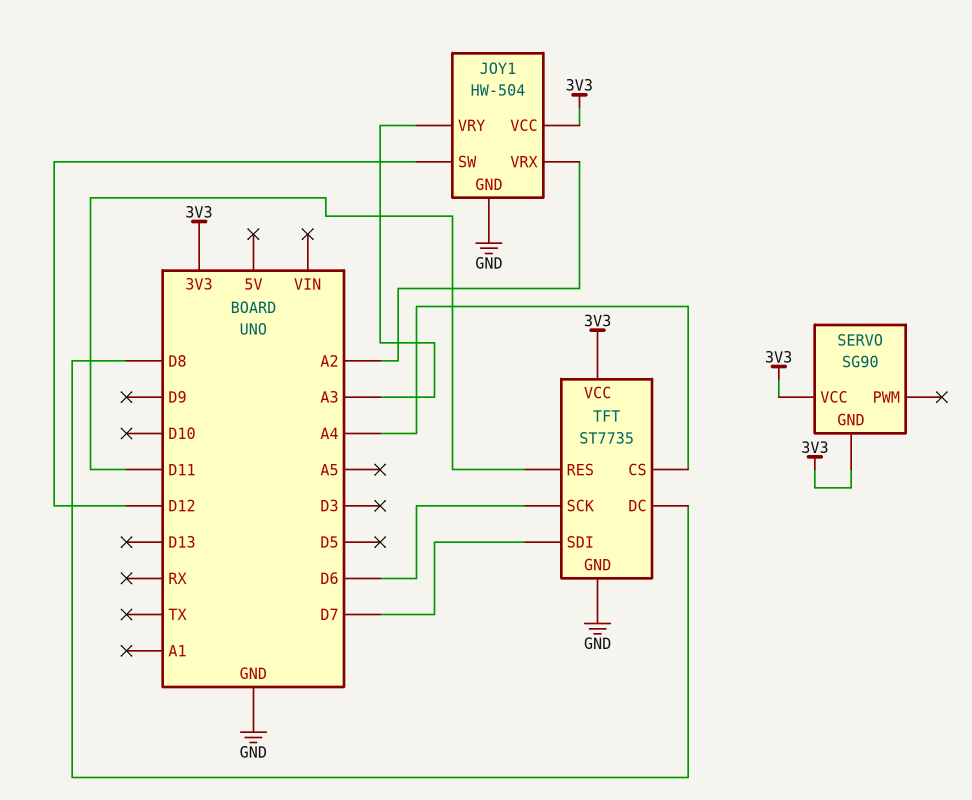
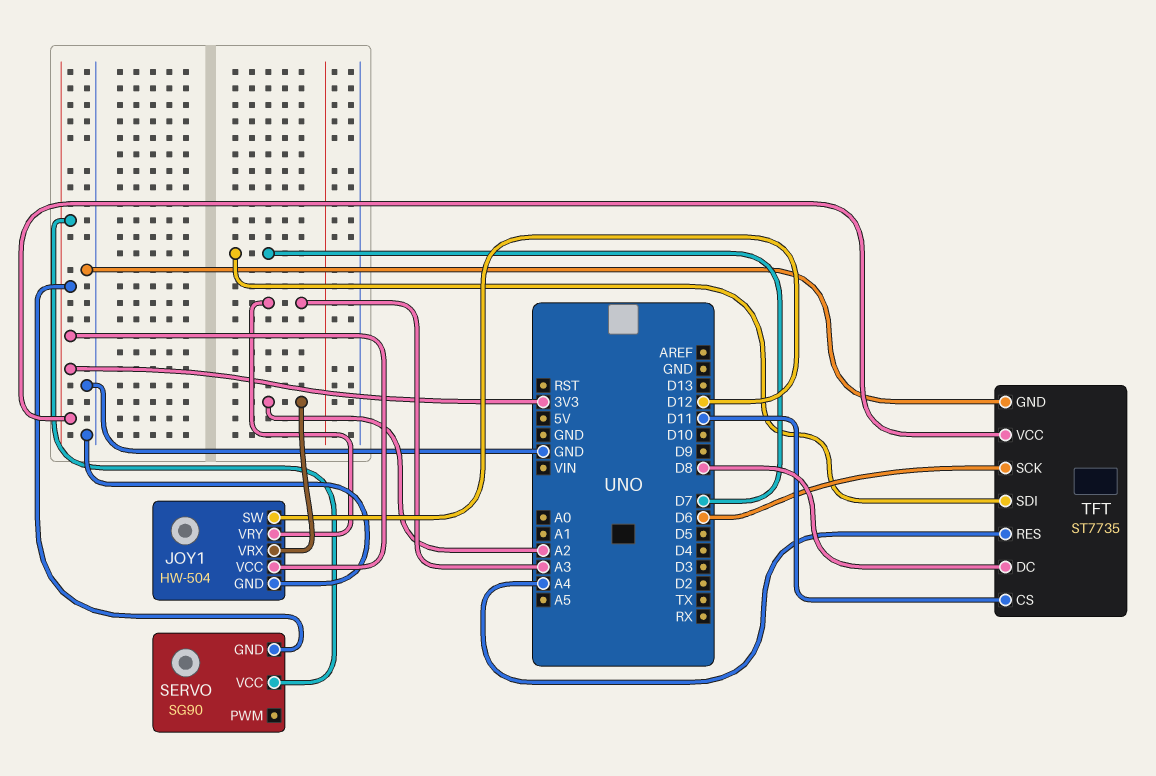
TFT pin CS: A4 -> D11
TFT pin RES: D11 -> A4

